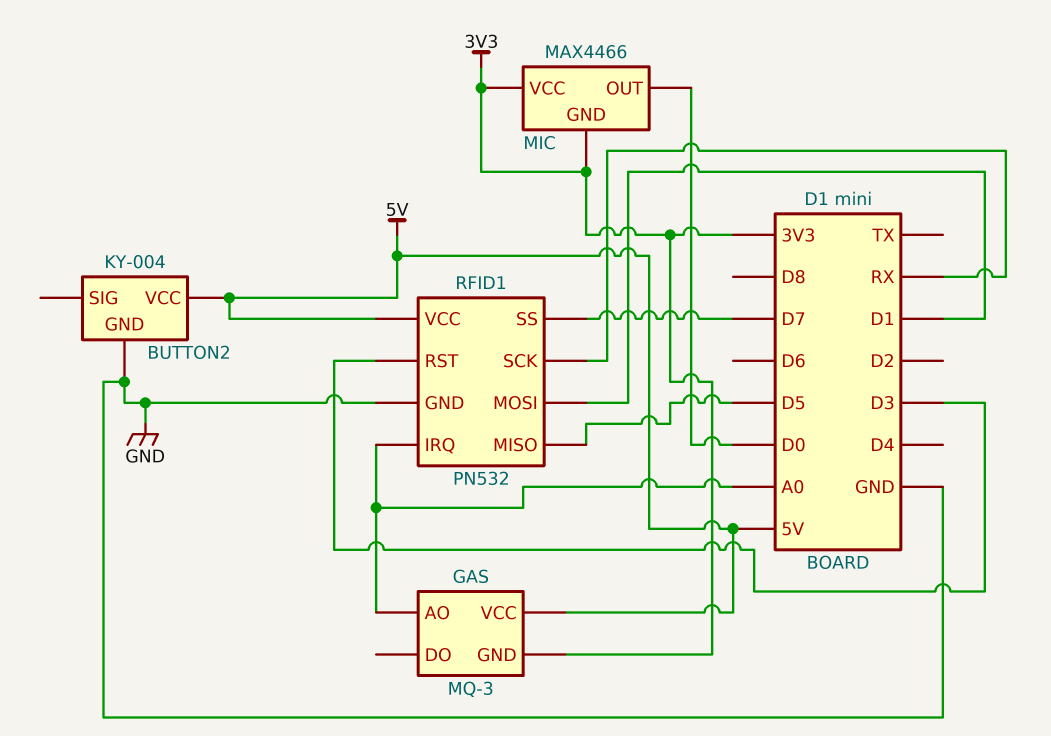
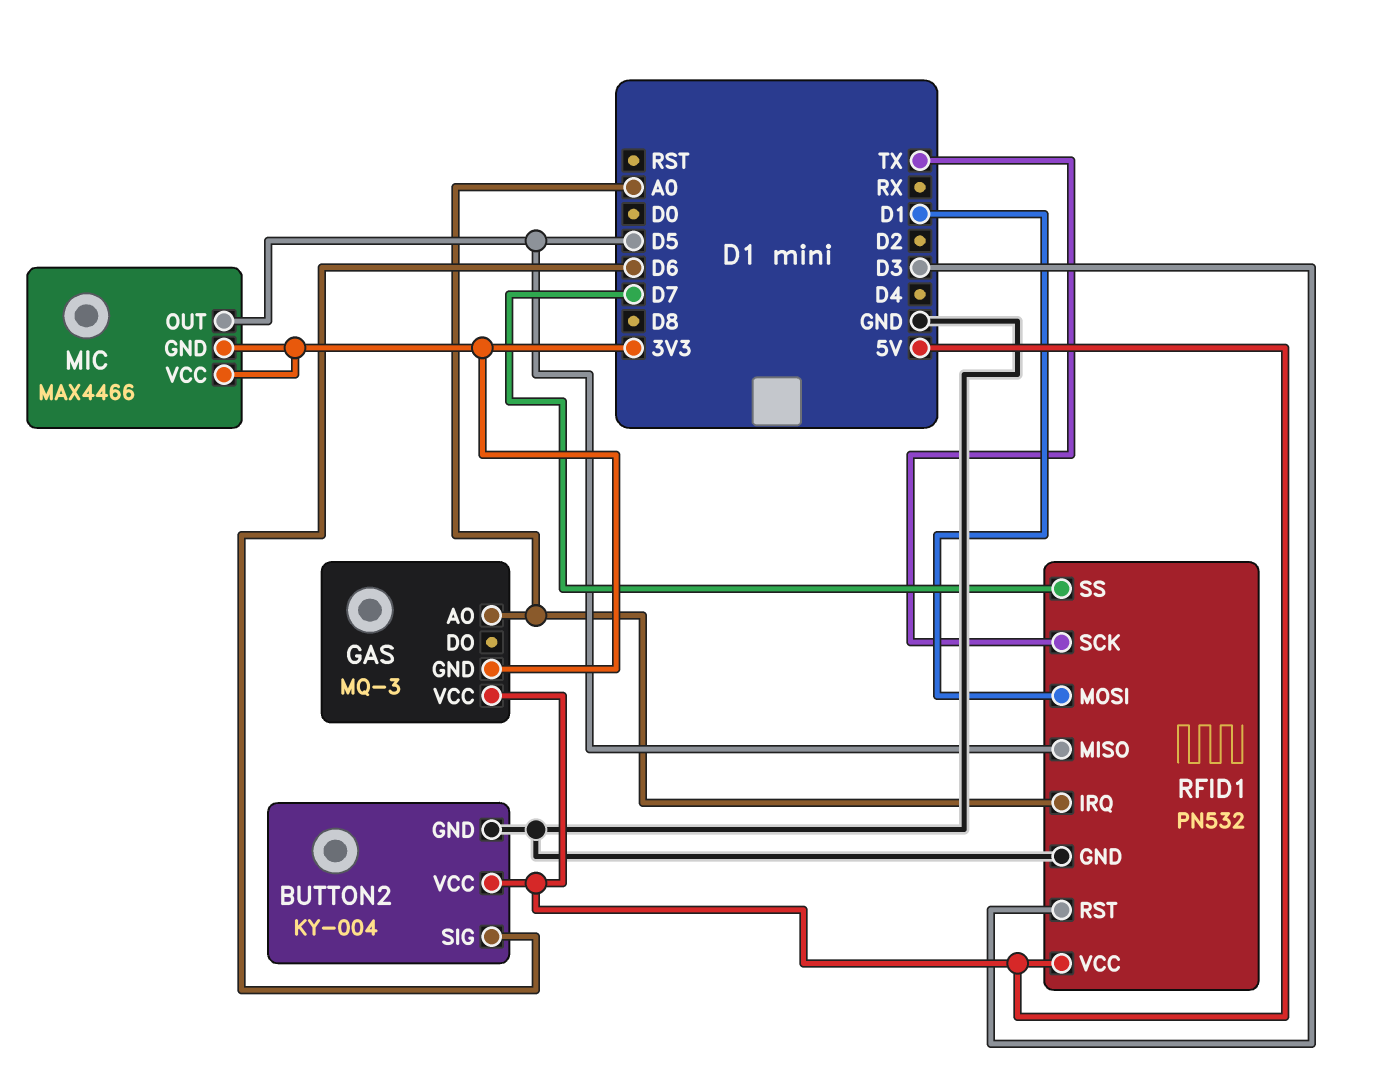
BUTTON2 pin SIG: none -> D6
MIC pin OUT: D0 -> D5
RFID1 pin SCK: RX -> TX

